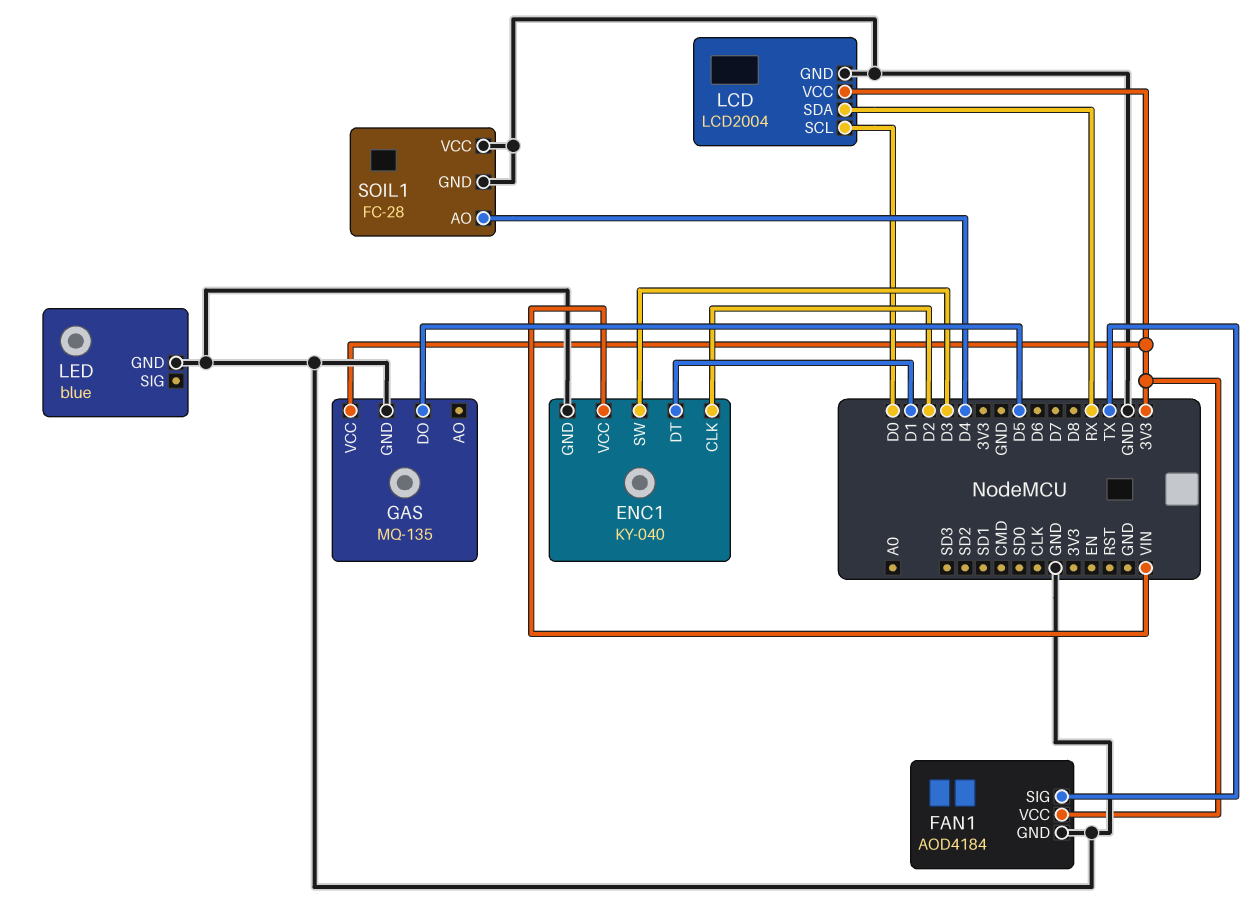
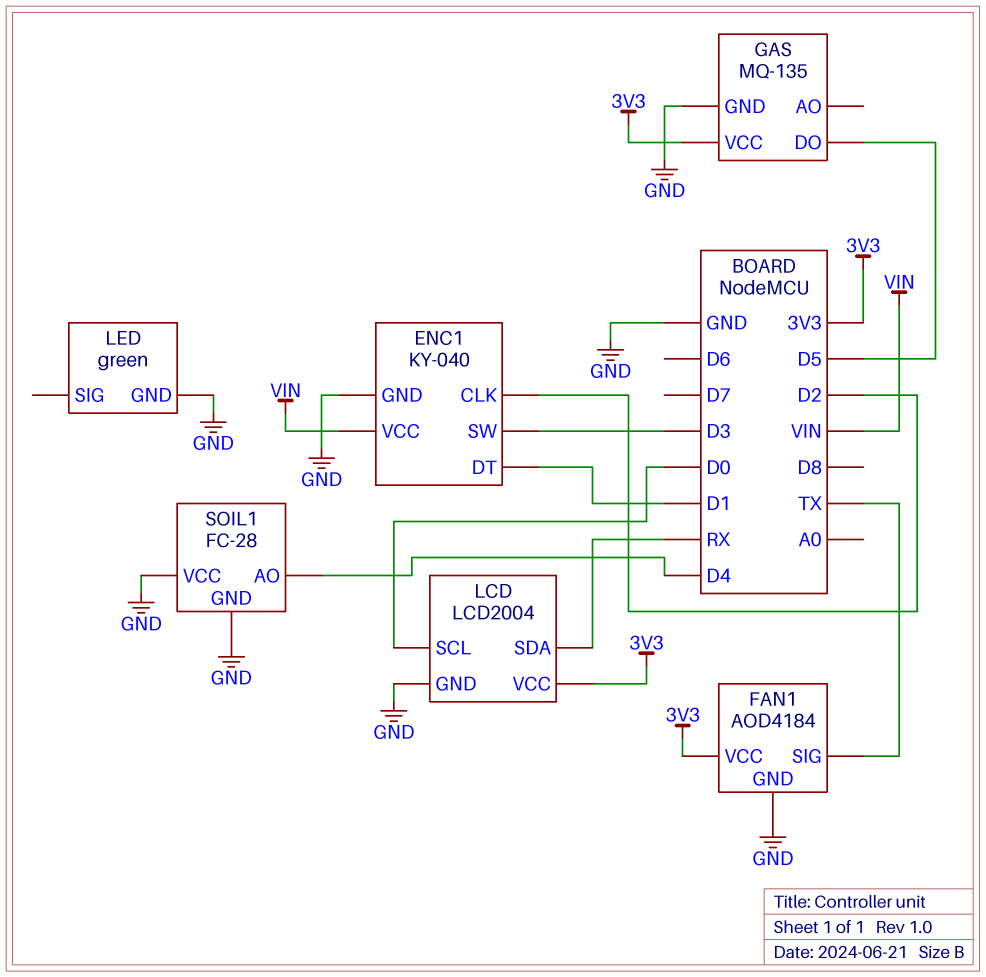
LED: blue -> green

